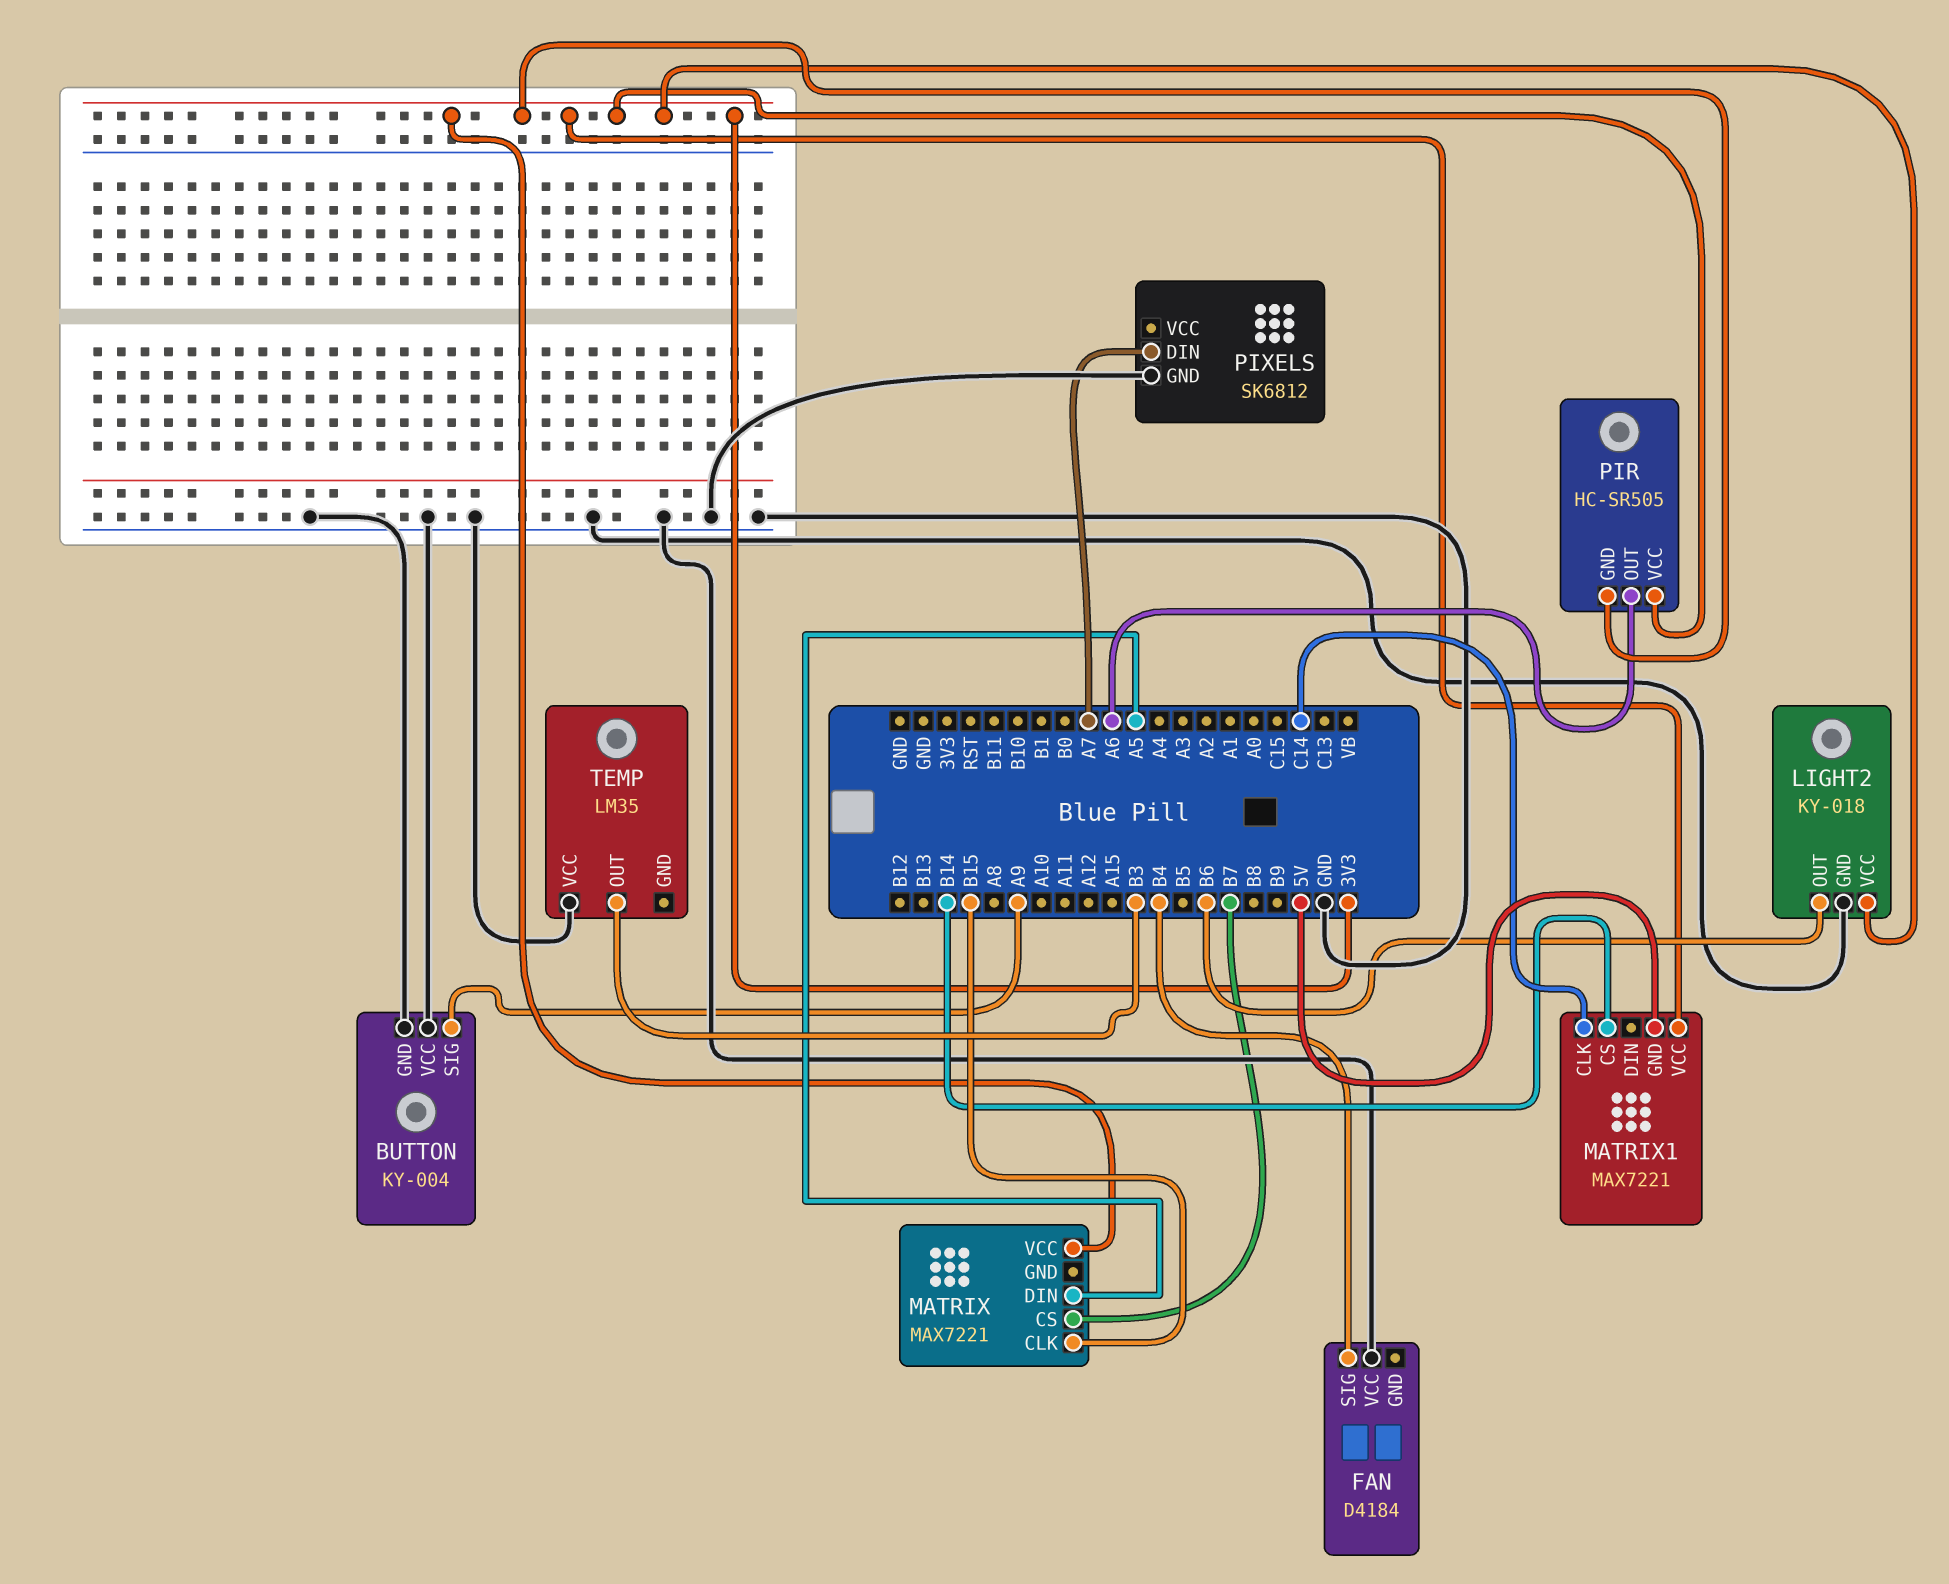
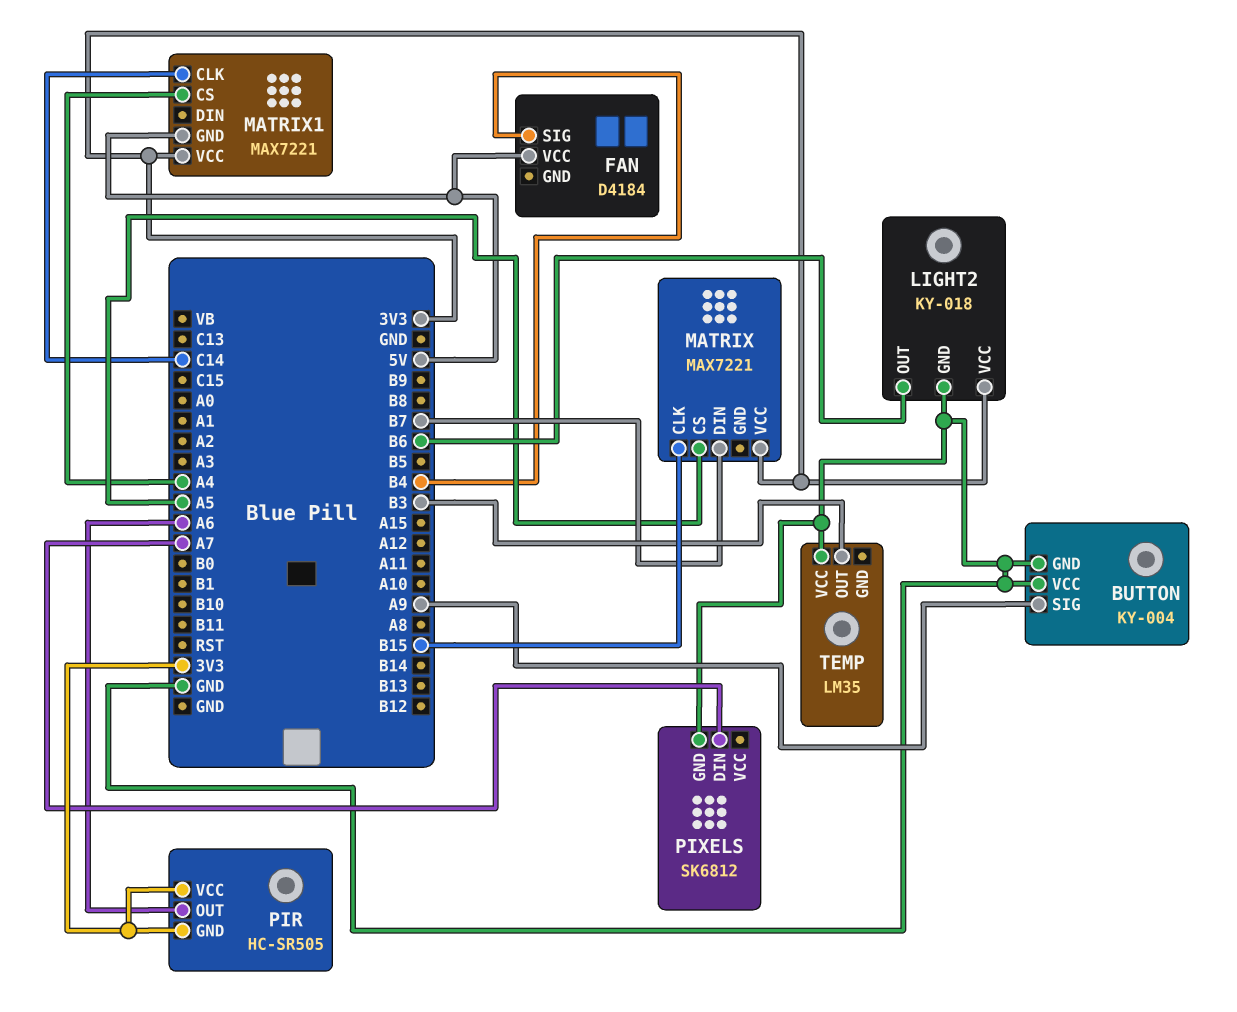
FAN pin VCC: GND -> 5V
MATRIX pin CS: B7 -> A5
MATRIX pin DIN: A5 -> B7
MATRIX1 pin CS: B14 -> A4

